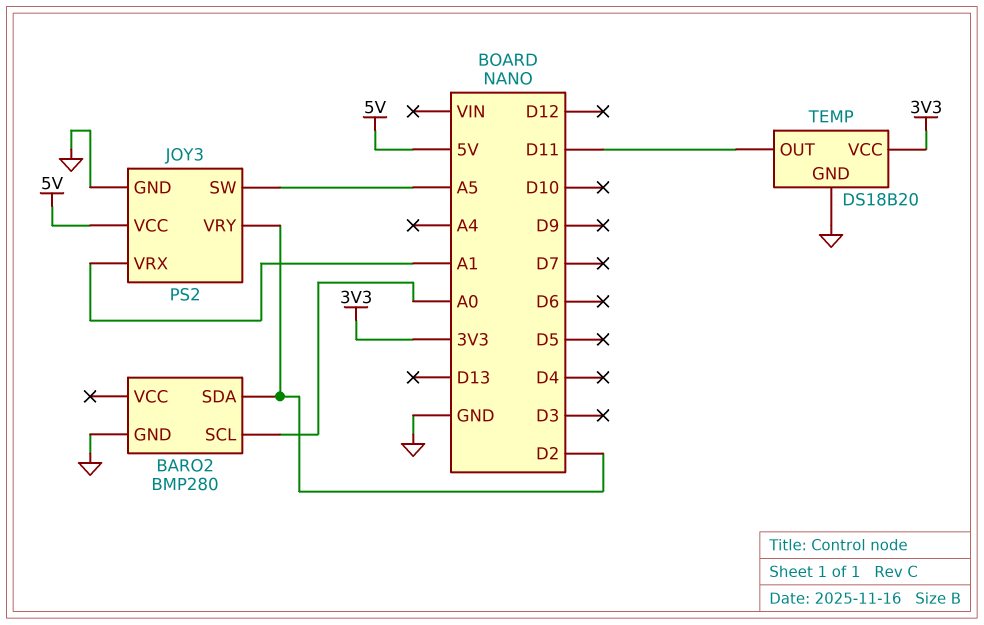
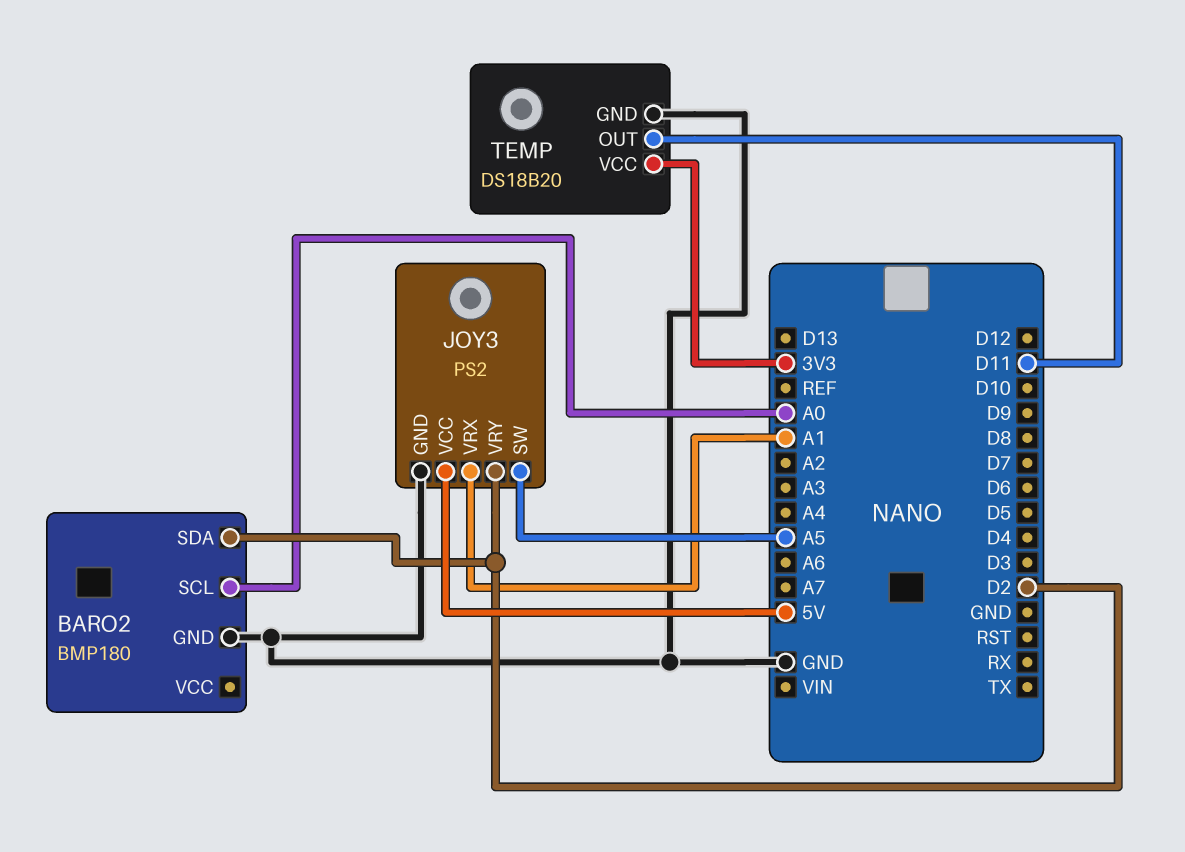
BARO2: BMP280 -> BMP180

